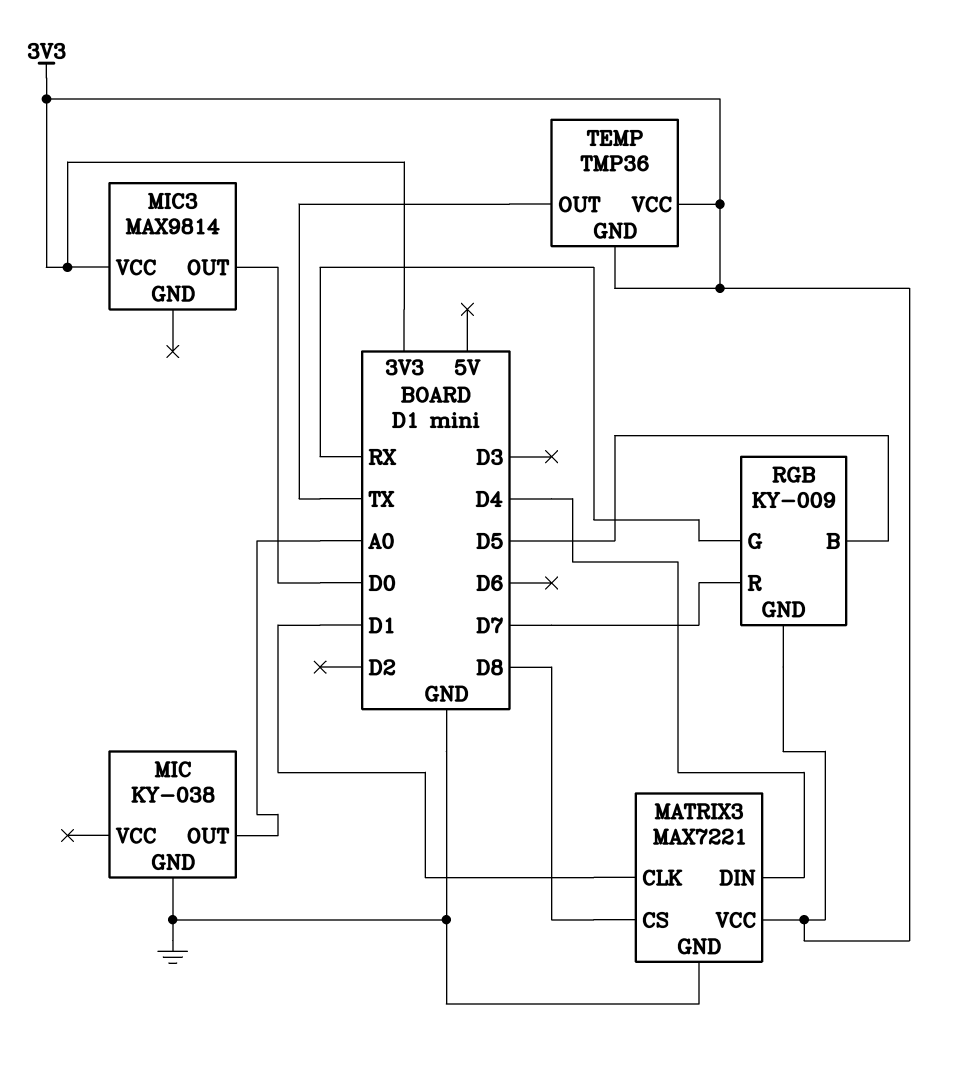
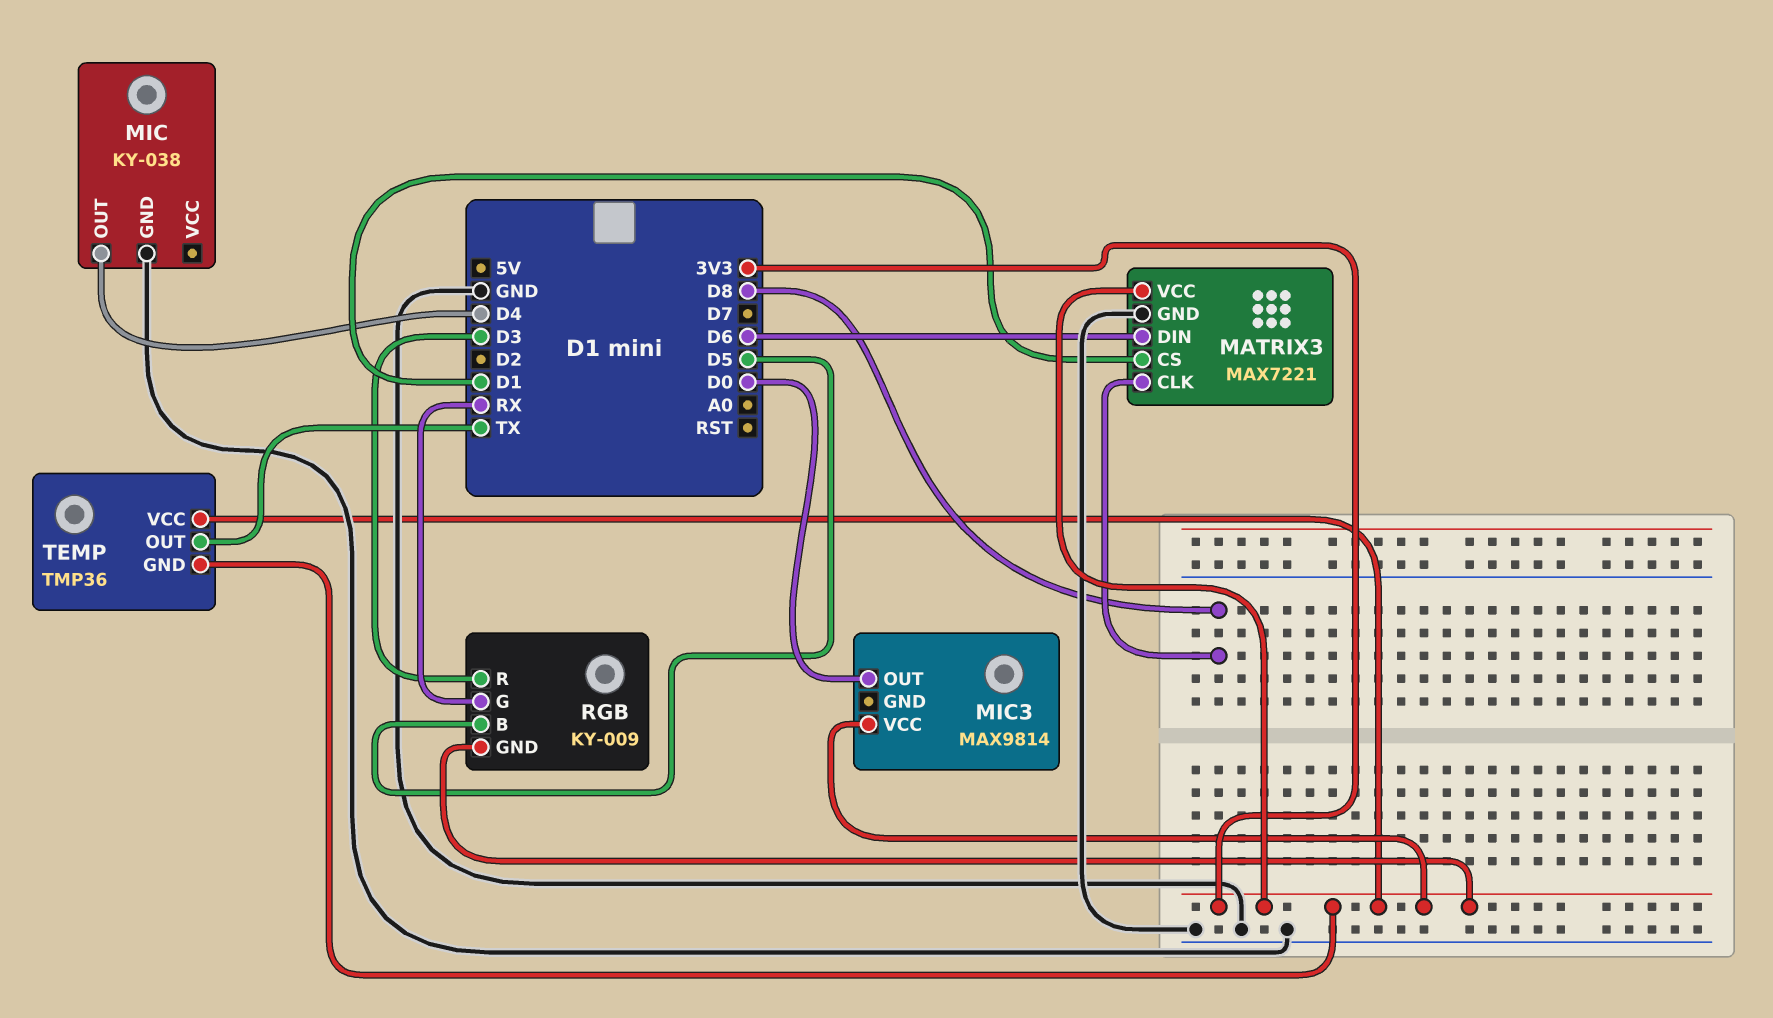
MATRIX3 pin CLK: D1 -> D8
MATRIX3 pin CS: D8 -> D1
MATRIX3 pin DIN: D4 -> D6
MIC pin OUT: A0 -> D4
RGB pin R: D7 -> D3

